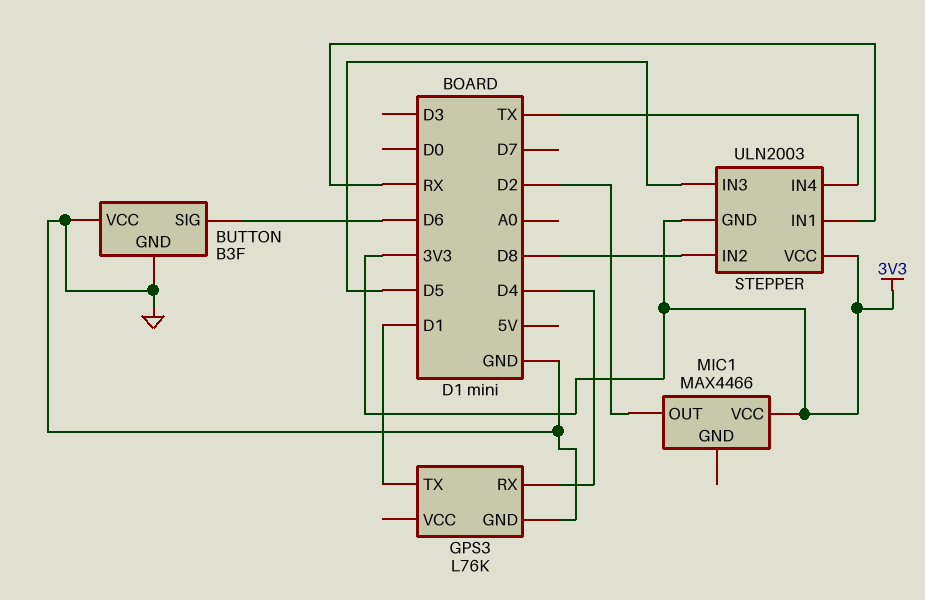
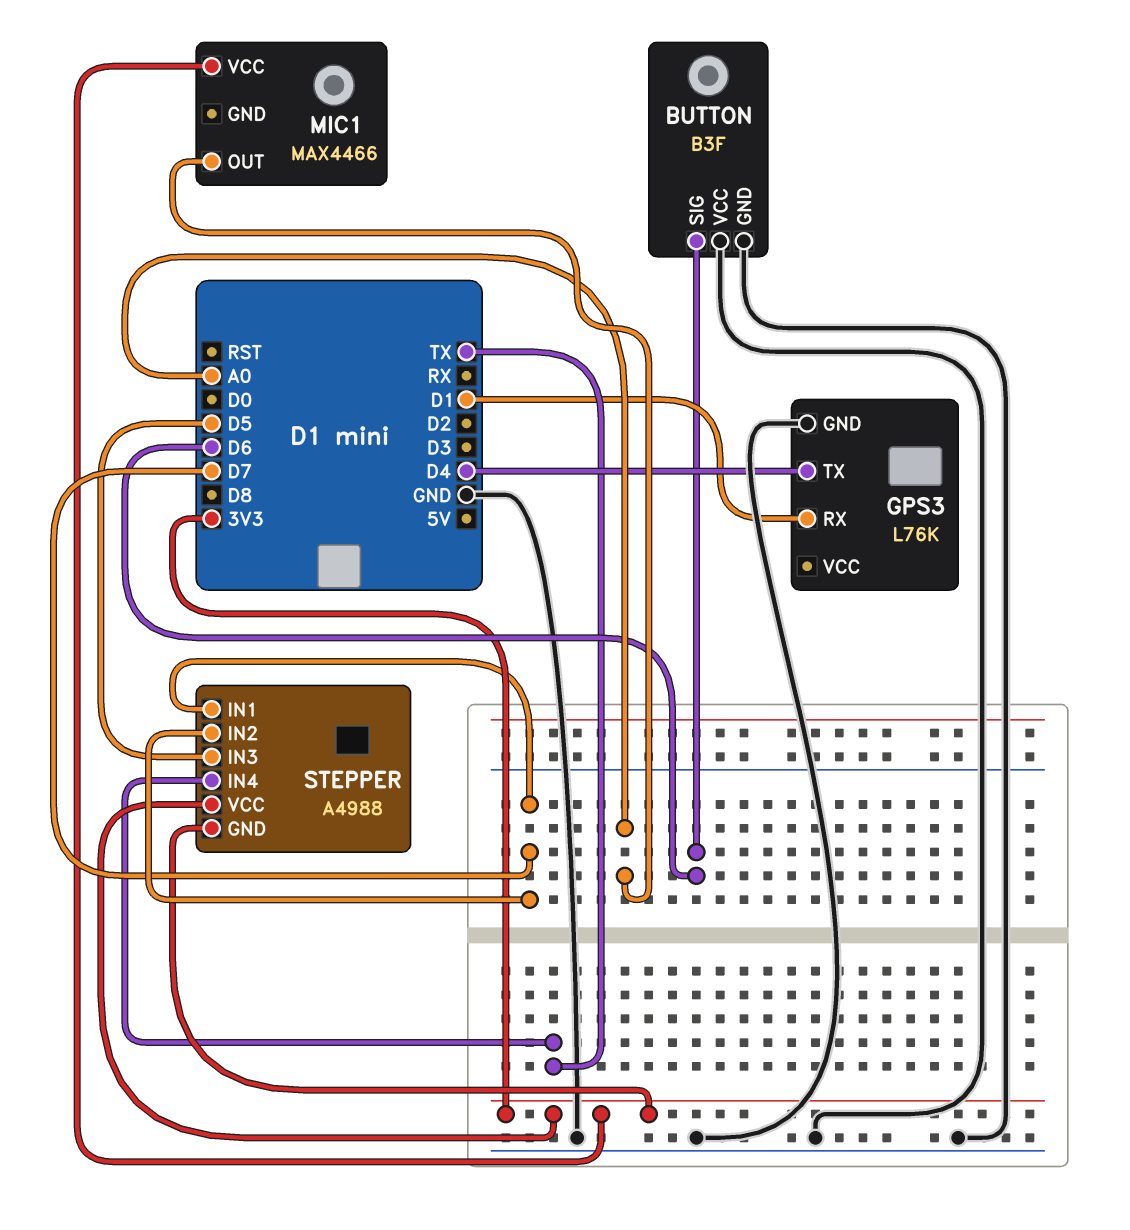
GPS3 pin RX: D4 -> D1
GPS3 pin TX: D1 -> D4
MIC1 pin OUT: D2 -> A0
STEPPER: ULN2003 -> A4988
STEPPER pin IN1: RX -> D7
STEPPER pin IN2: D8 -> D7

